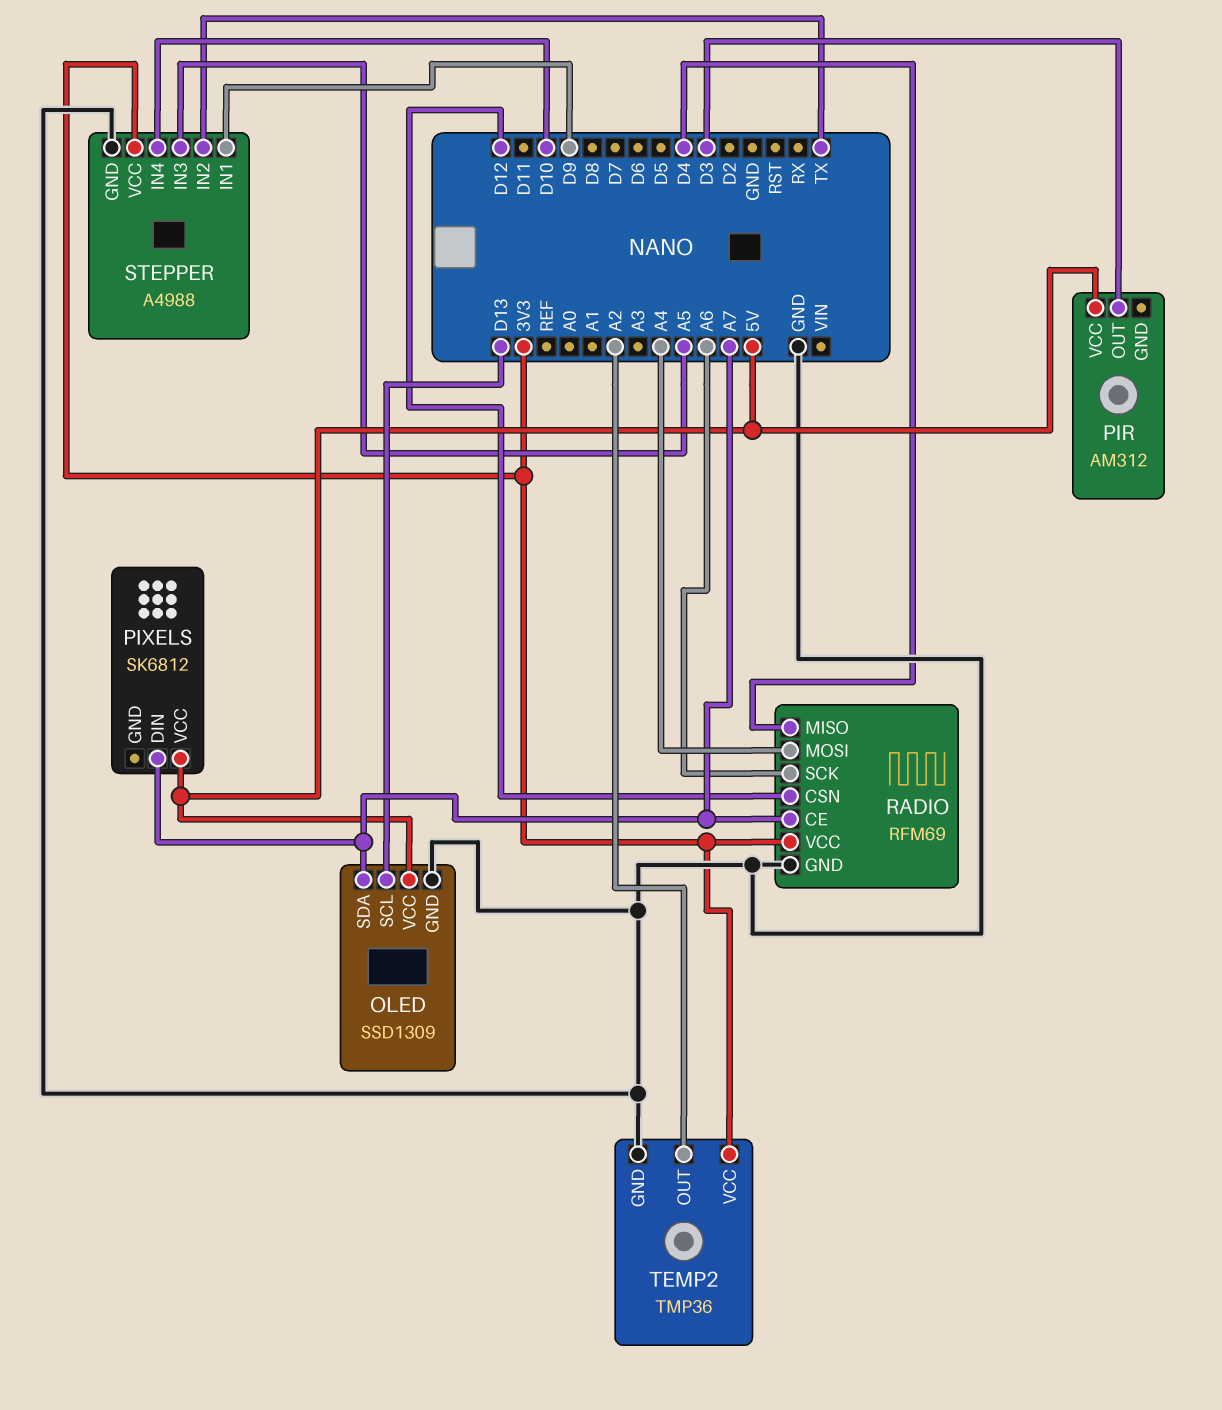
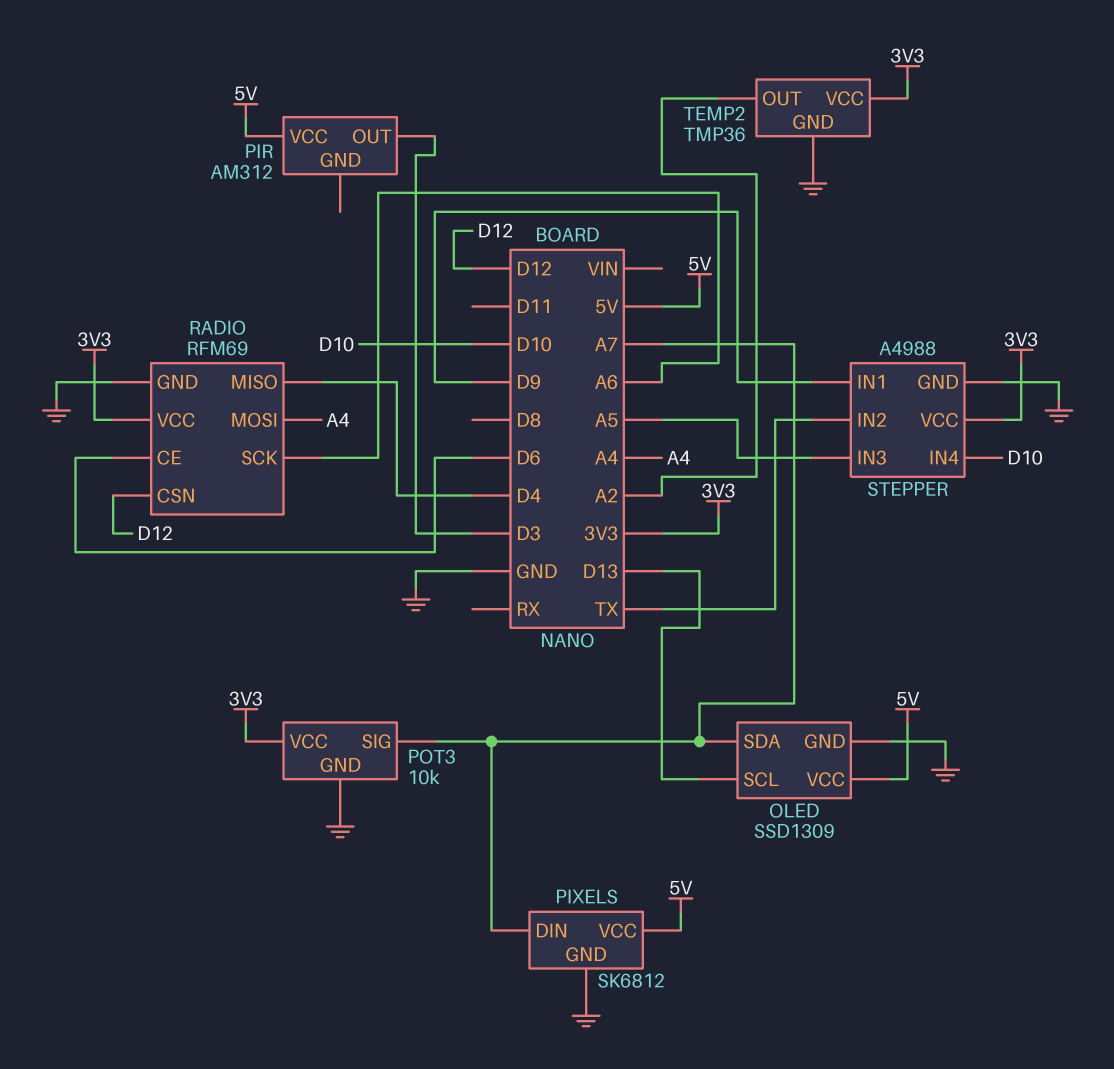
PIXELS pin GND: none -> GND
POT3: none -> 10k
POT3 pin GND: none -> GND
POT3 pin SIG: none -> A7
POT3 pin VCC: none -> 3V3
RADIO pin CE: A7 -> D6

